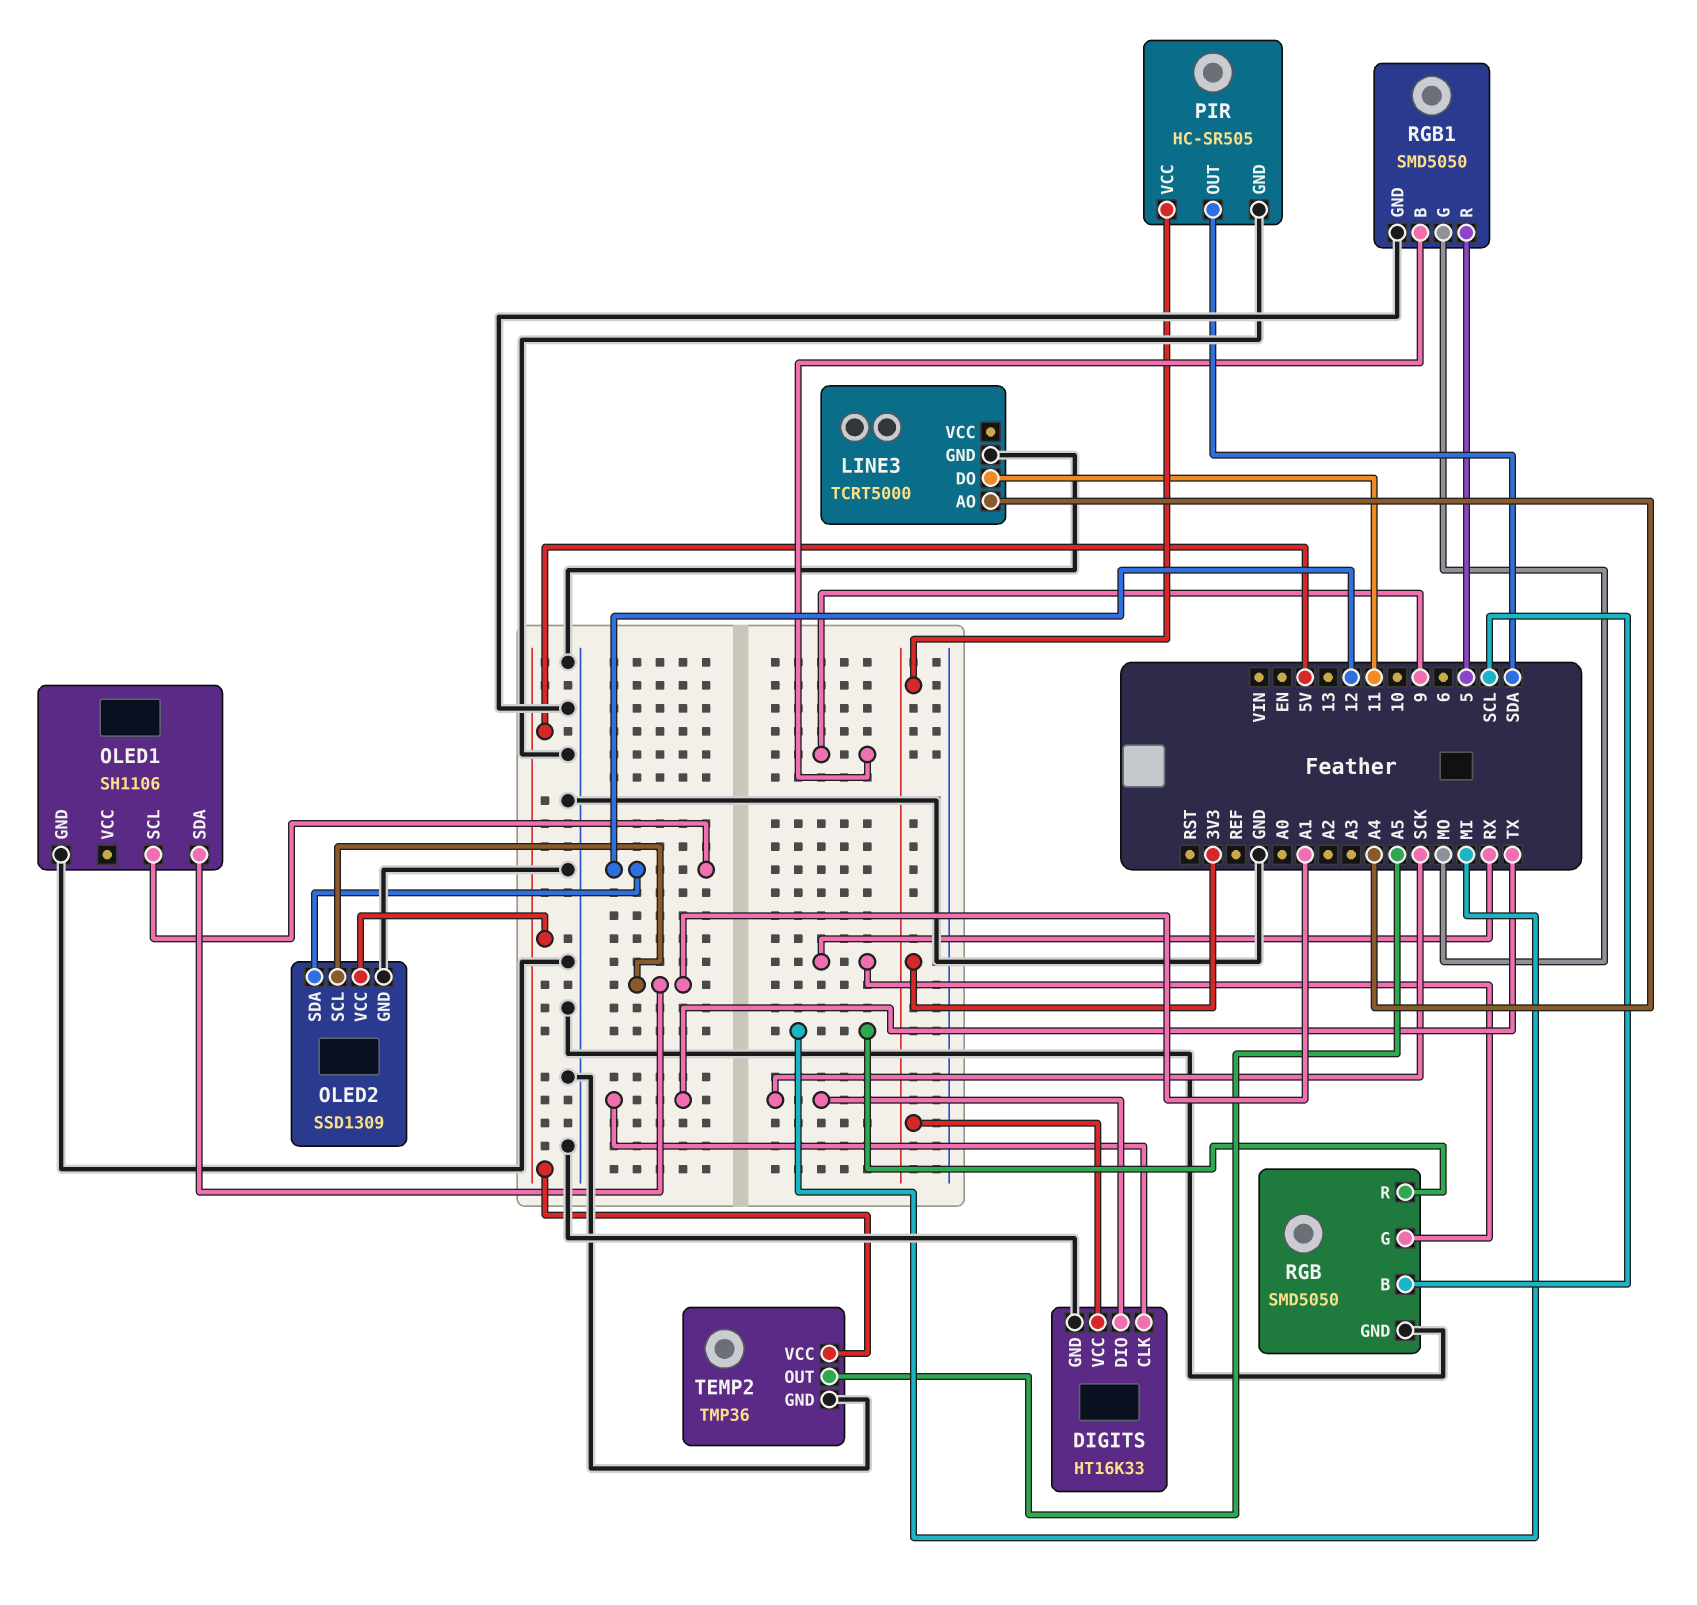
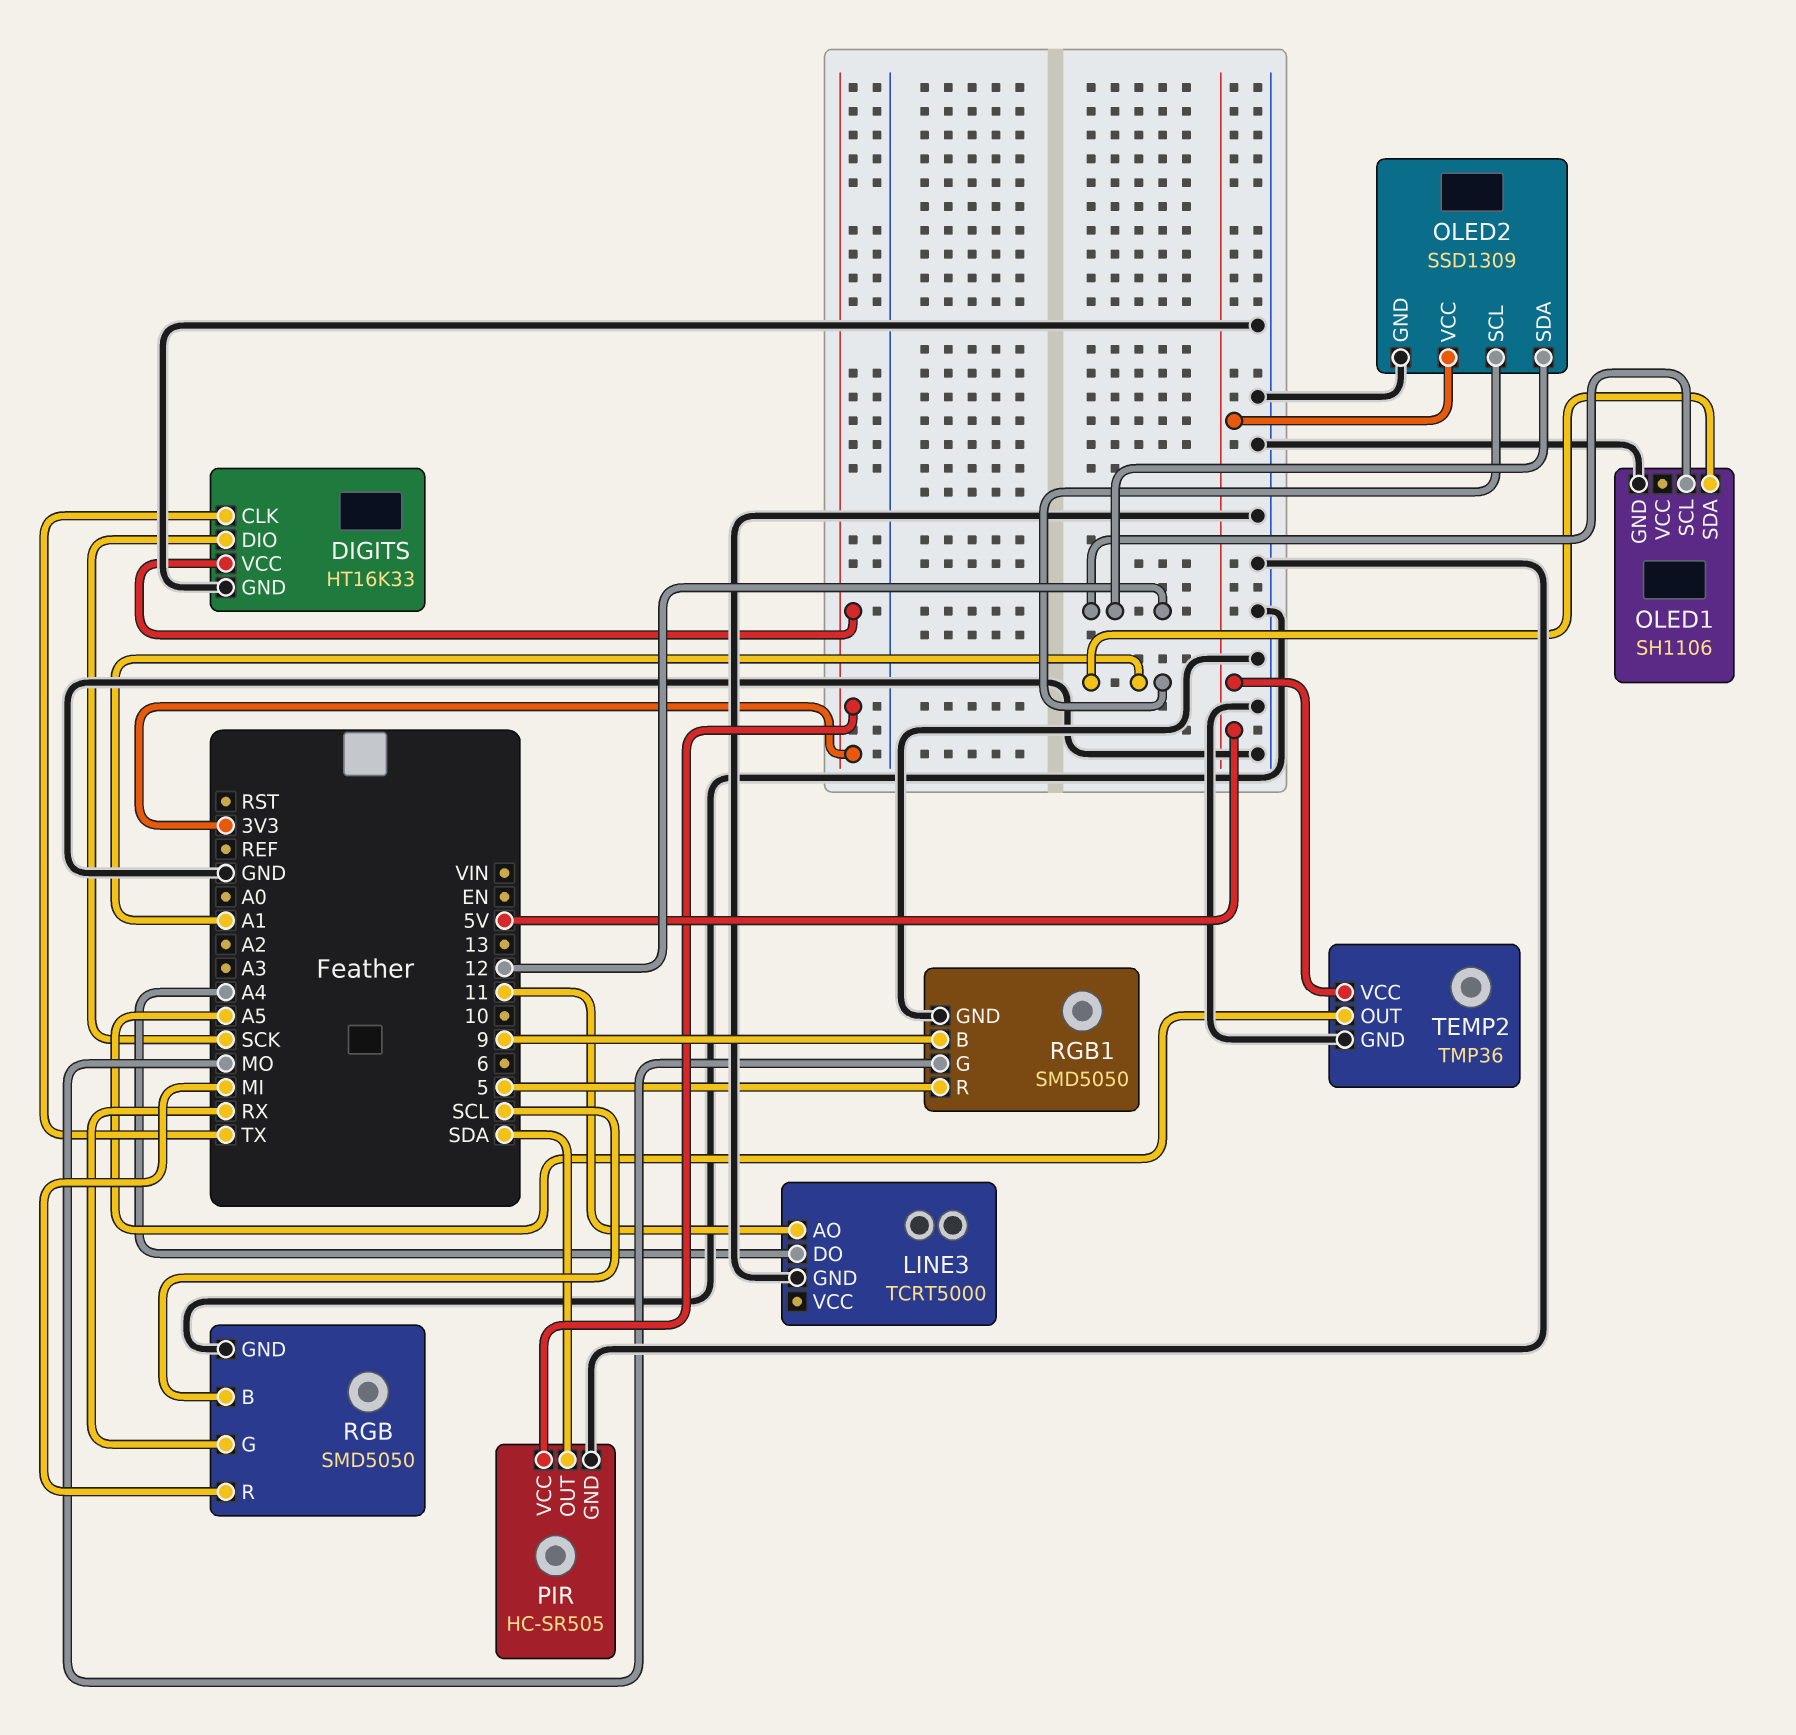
LINE3 pin AO: A4 -> 11
LINE3 pin DO: 11 -> A4

